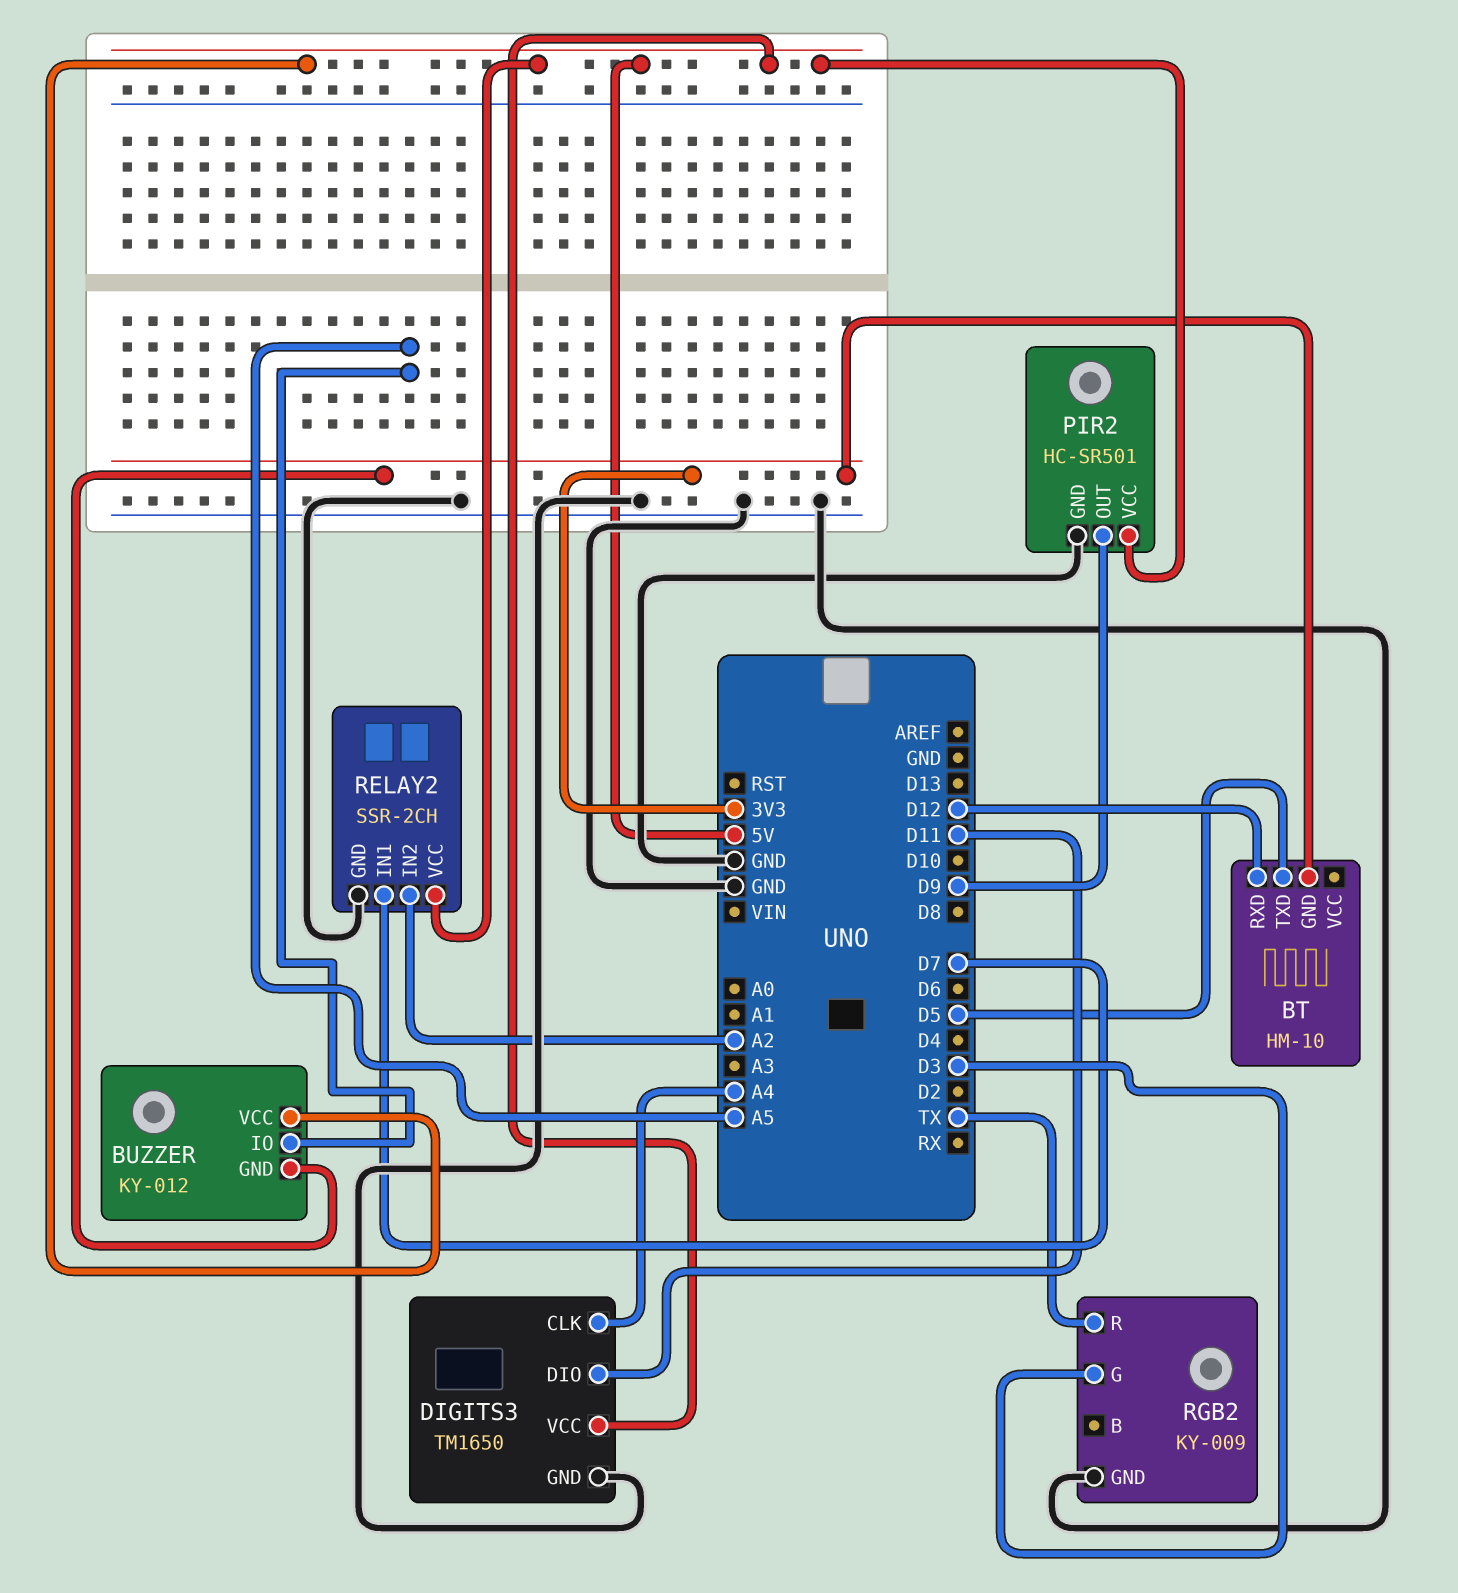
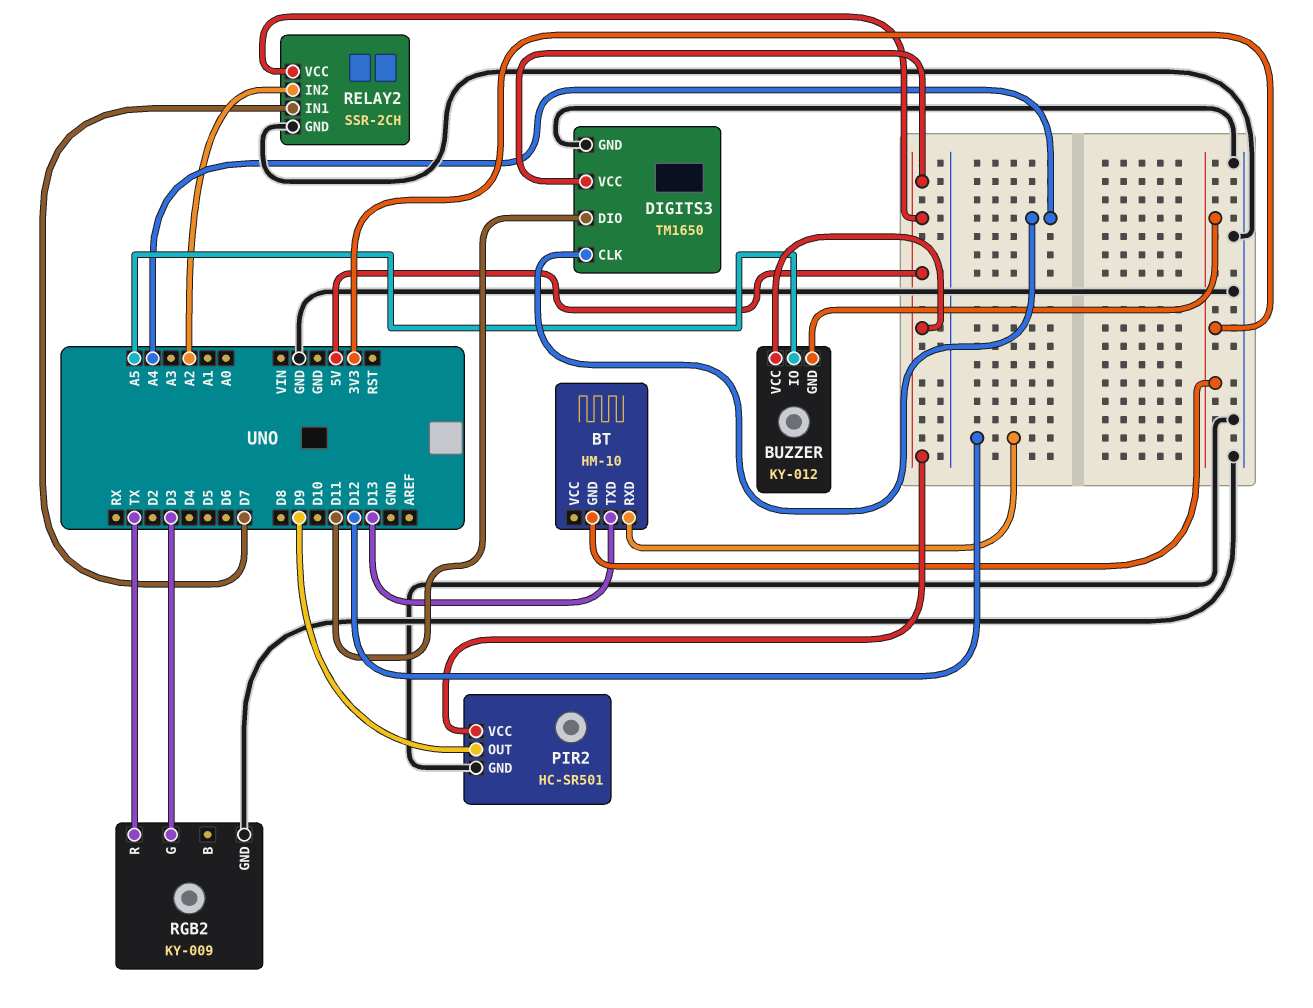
BT pin TXD: D5 -> D13

